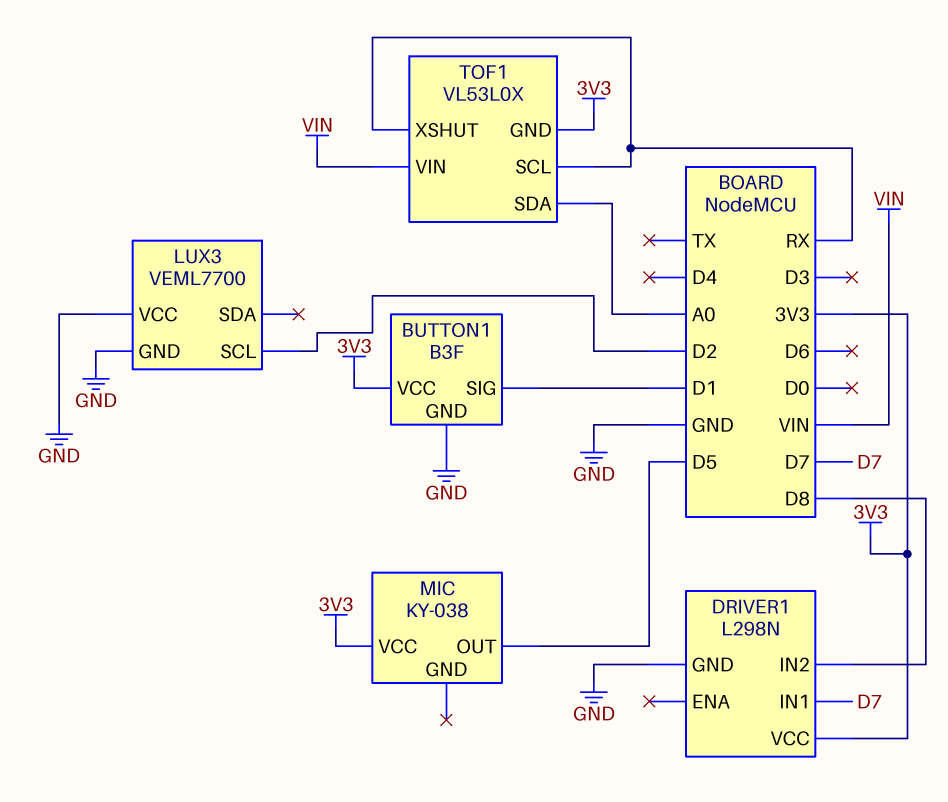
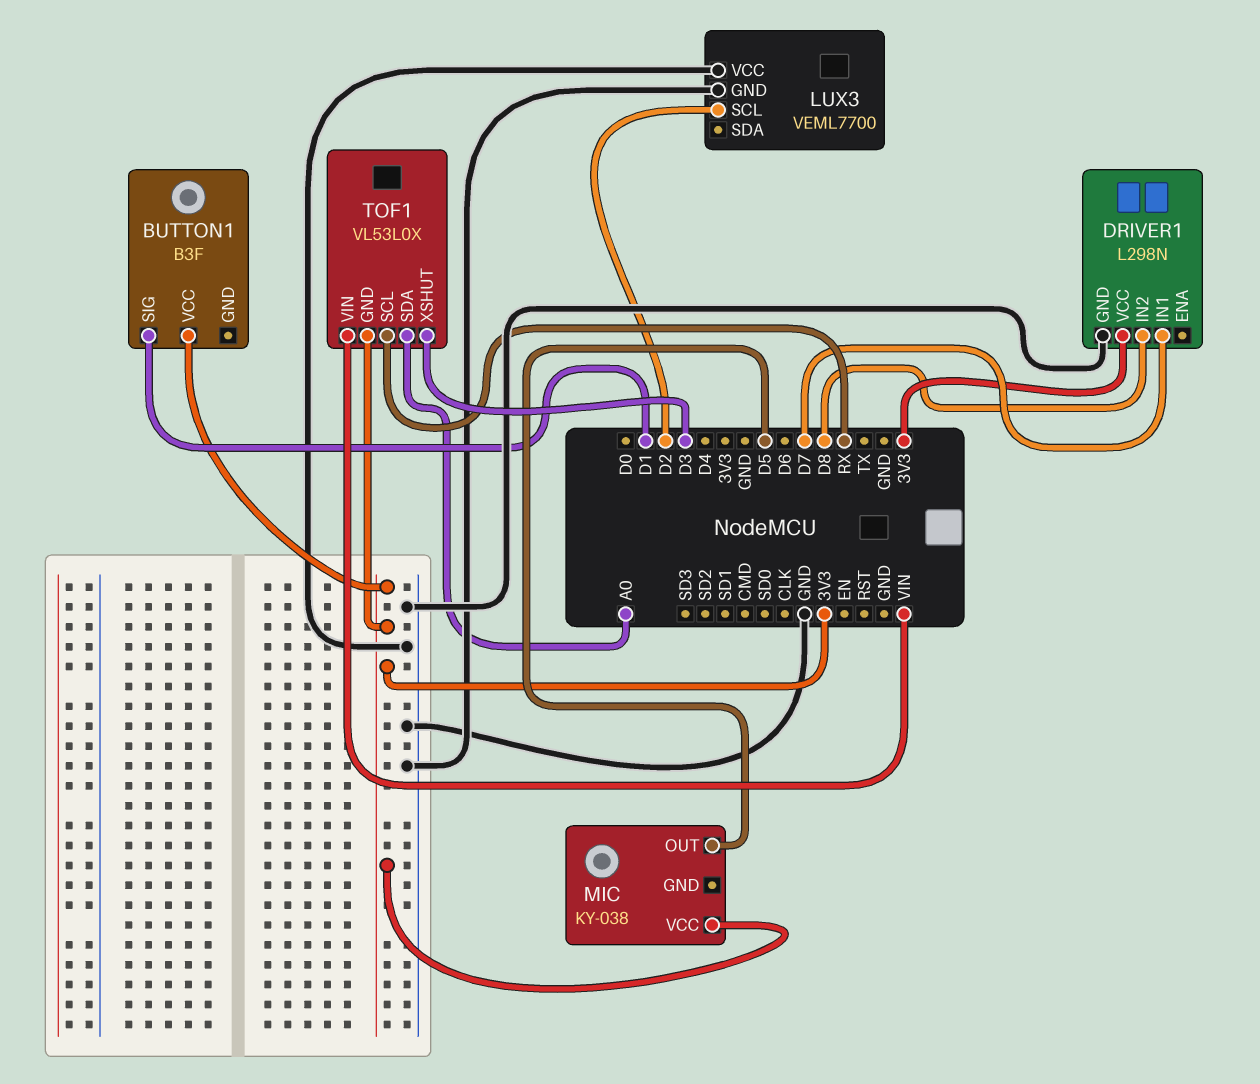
BUTTON1 pin GND: GND -> none
TOF1 pin XSHUT: RX -> D3

